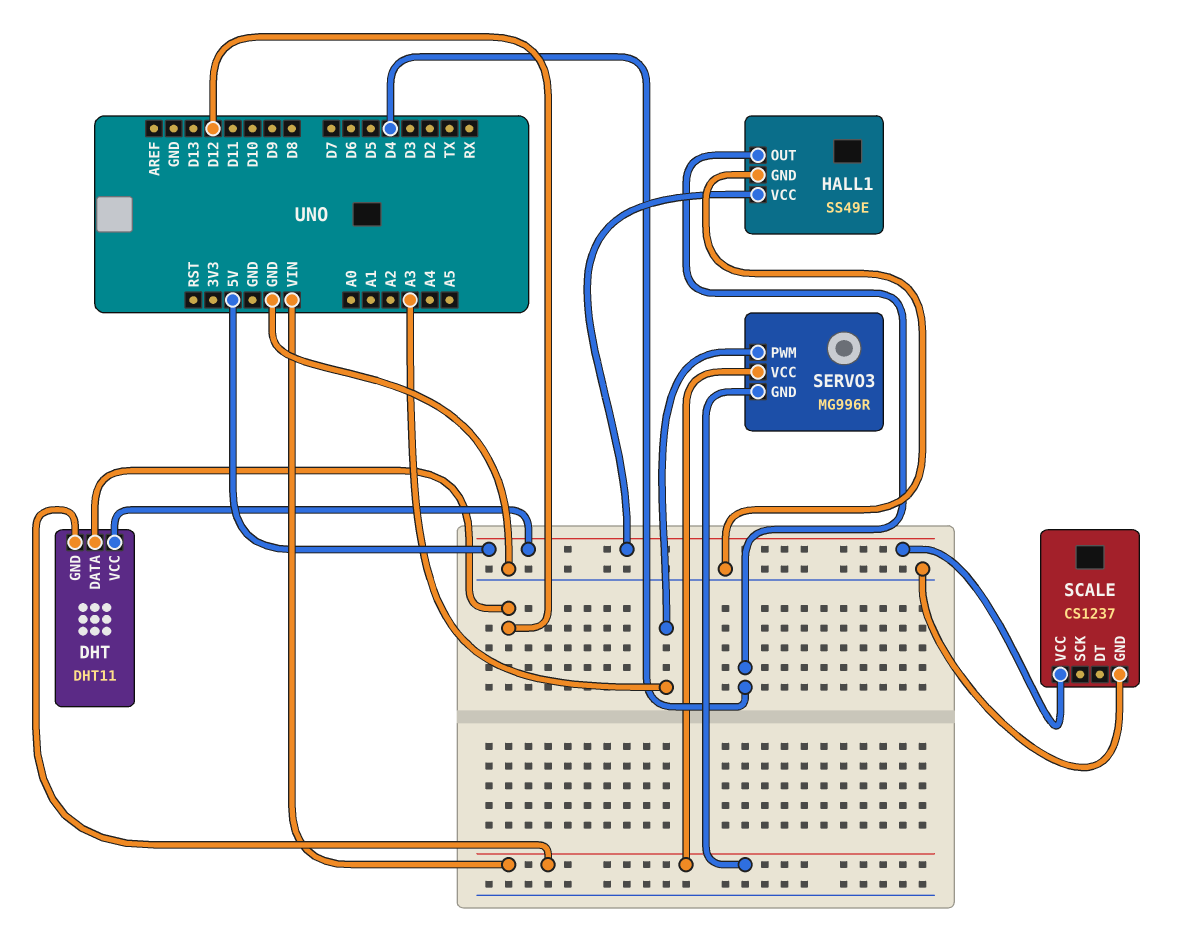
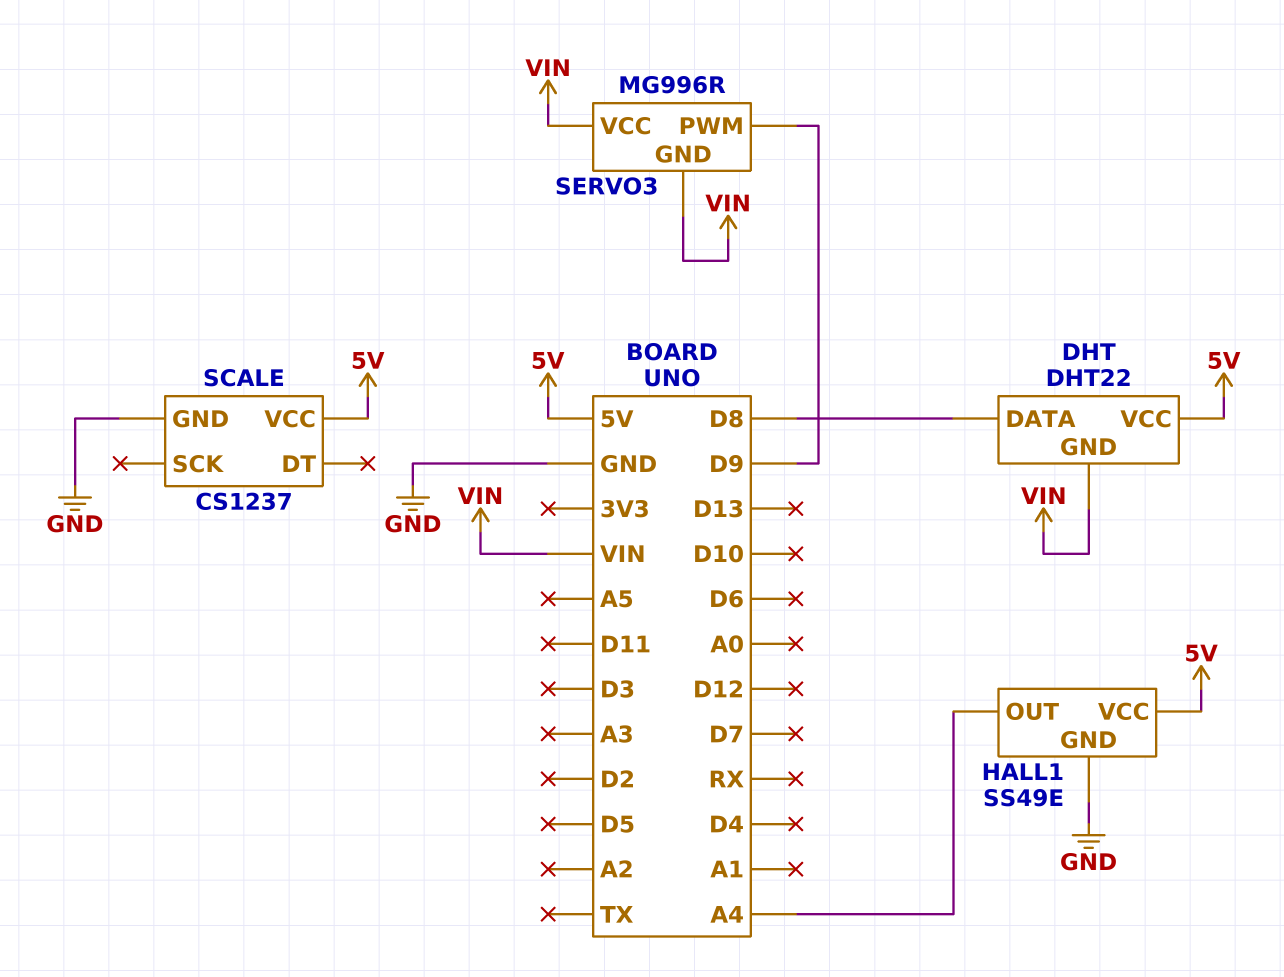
DHT: DHT11 -> DHT22
DHT pin DATA: D12 -> D8
HALL1 pin OUT: D4 -> A4
SERVO3 pin PWM: A3 -> D9

